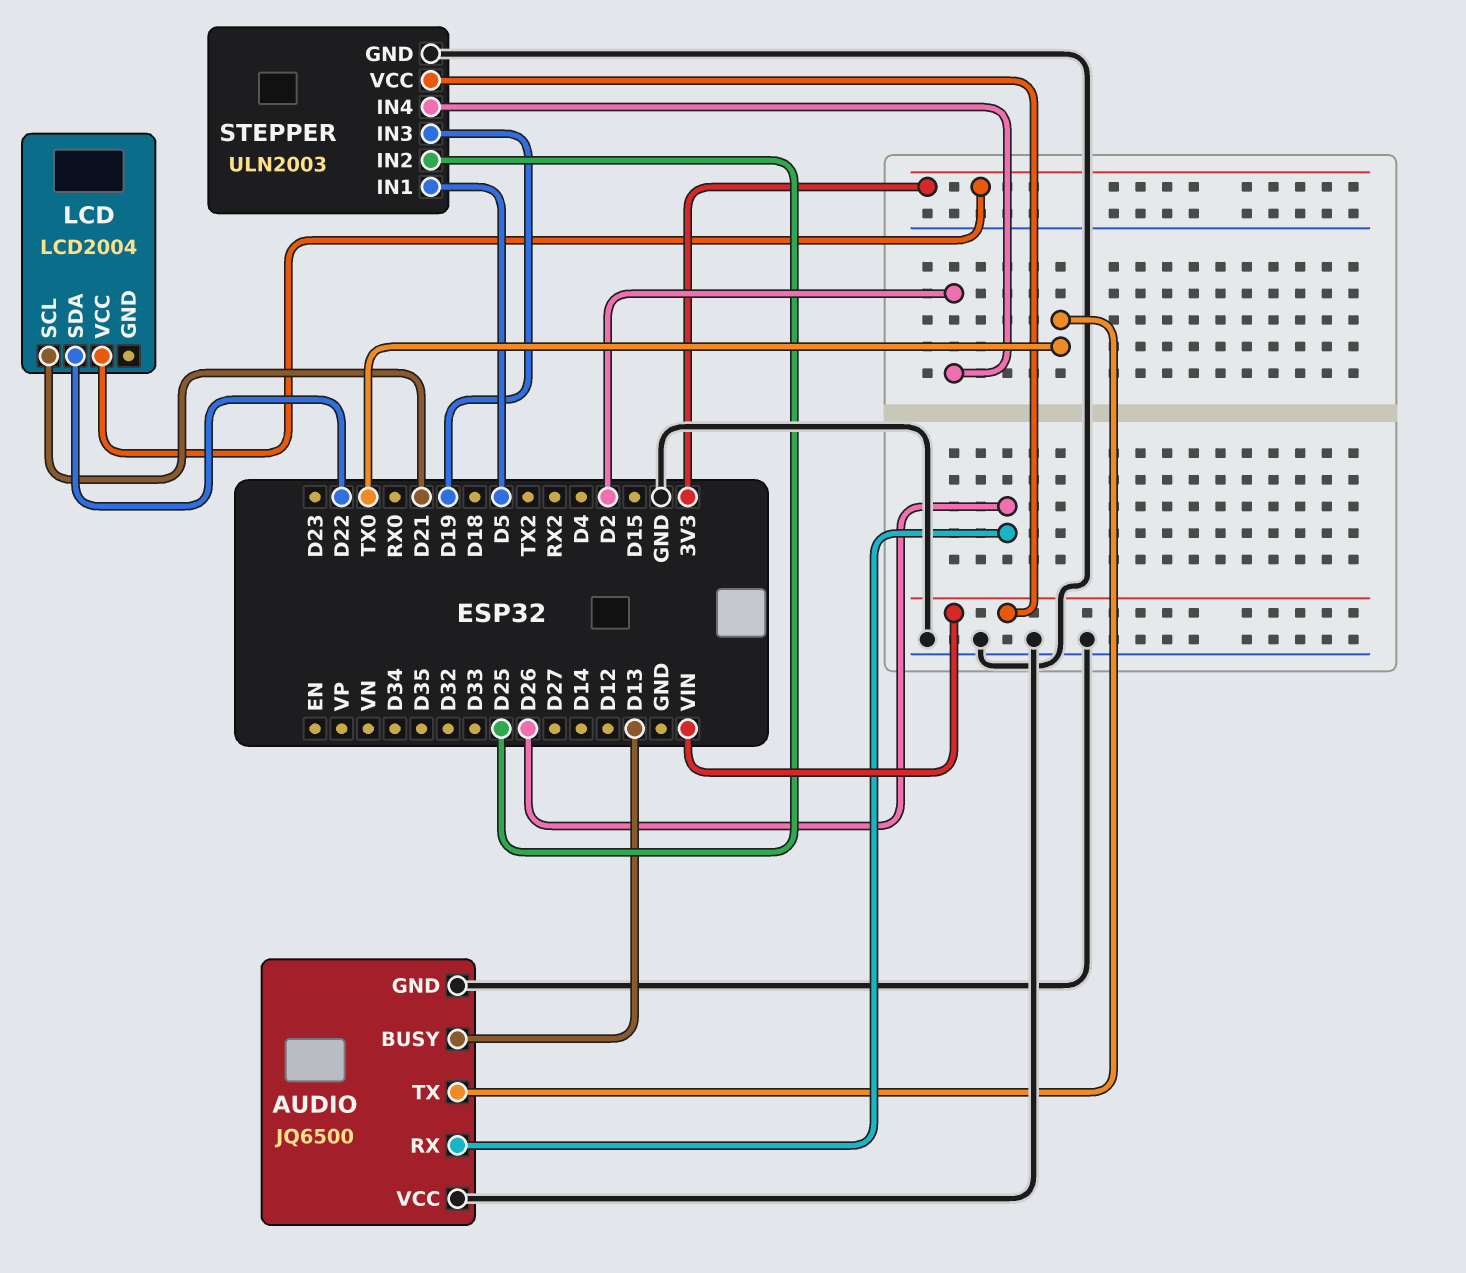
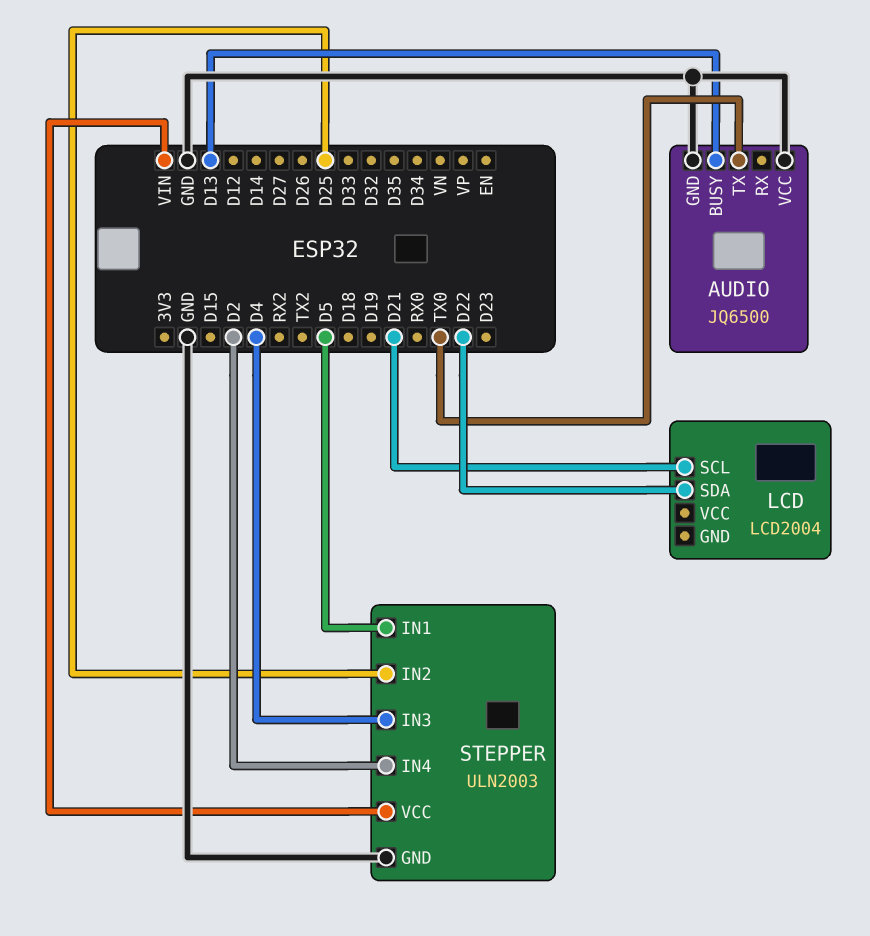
AUDIO pin RX: D26 -> none
LCD pin VCC: 3V3 -> none
STEPPER pin IN3: D19 -> D4

